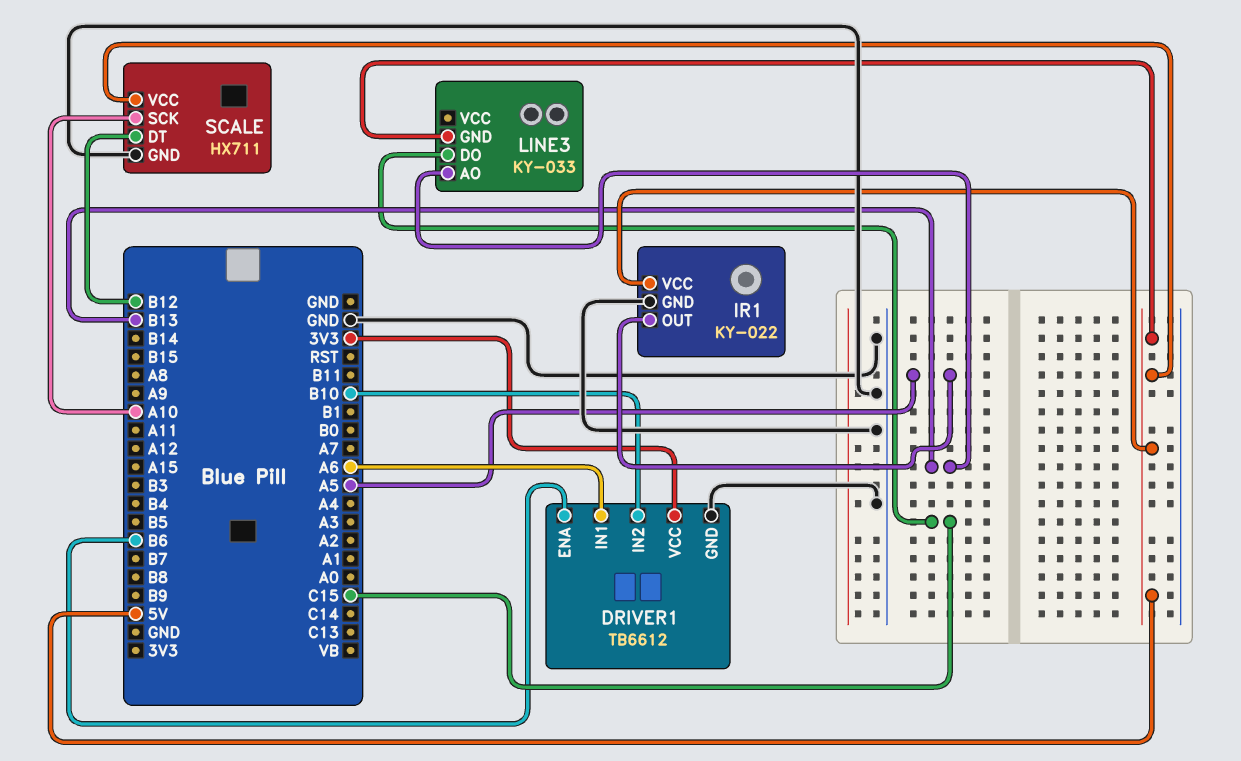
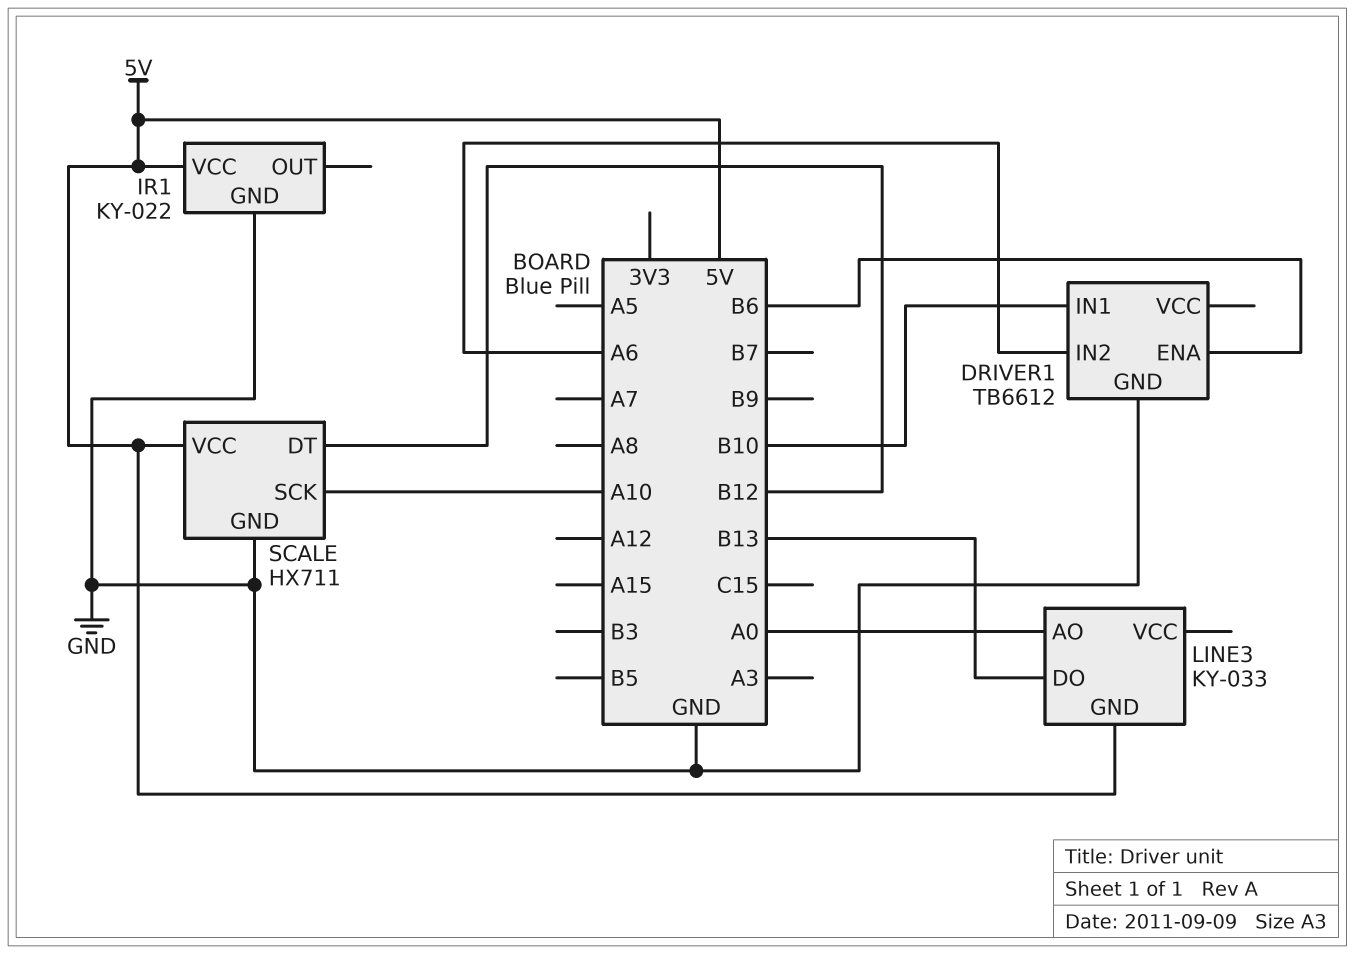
DRIVER1 pin IN1: A6 -> B10
DRIVER1 pin IN2: B10 -> A6
DRIVER1 pin VCC: 3V3 -> none
IR1 pin OUT: A5 -> none
LINE3 pin AO: B13 -> A0
LINE3 pin DO: C15 -> B13

